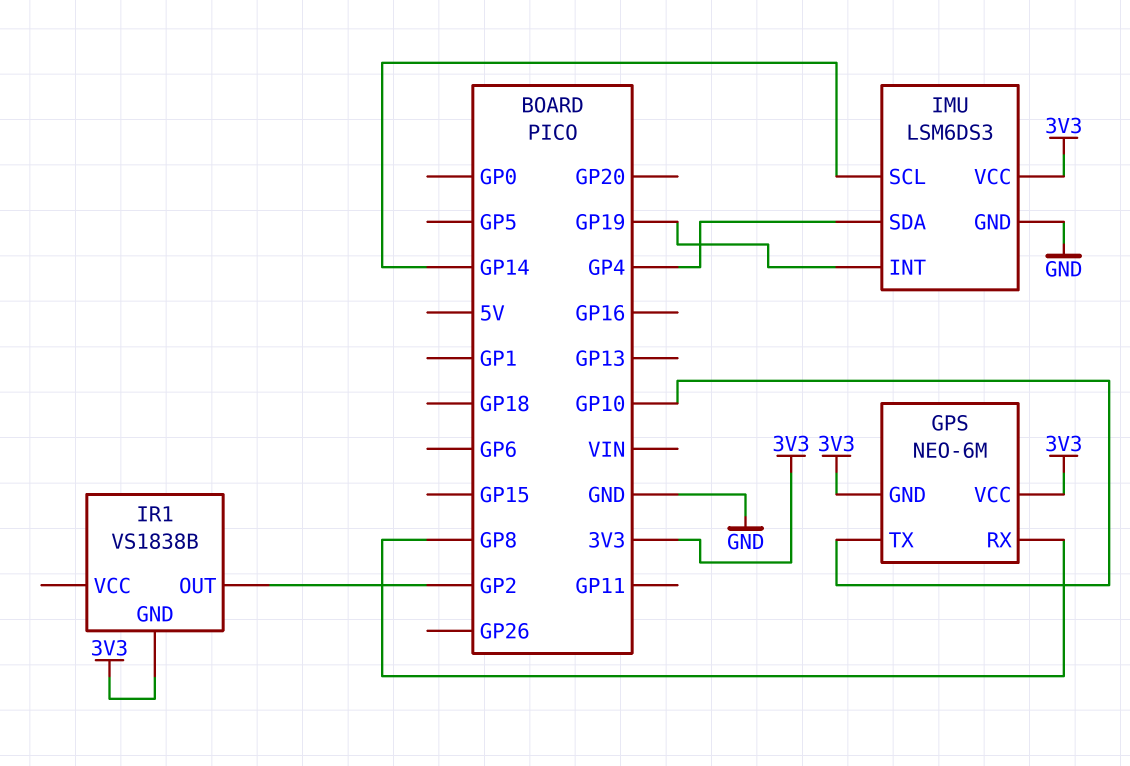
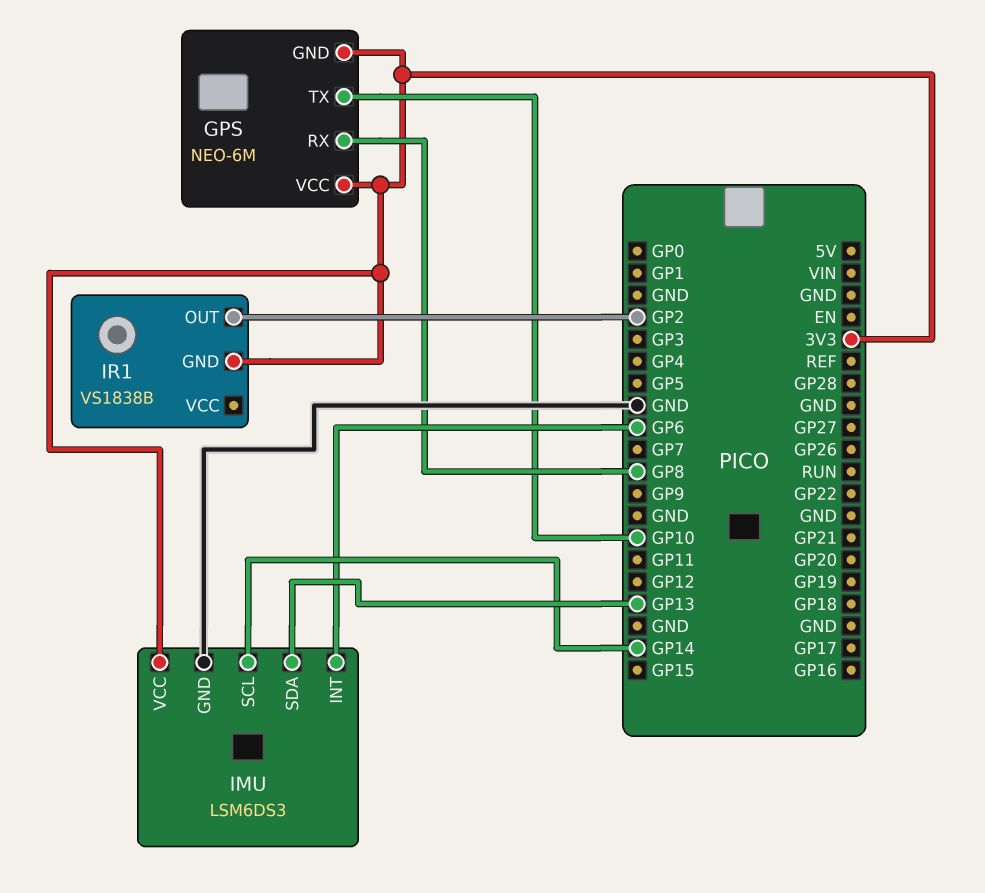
IMU pin INT: GP19 -> GP6
IMU pin SDA: GP4 -> GP13

